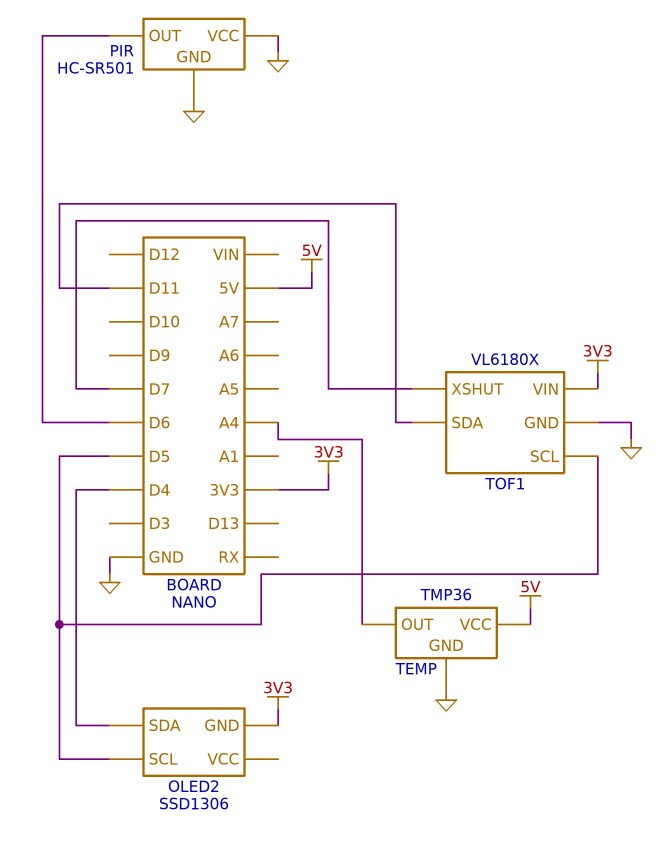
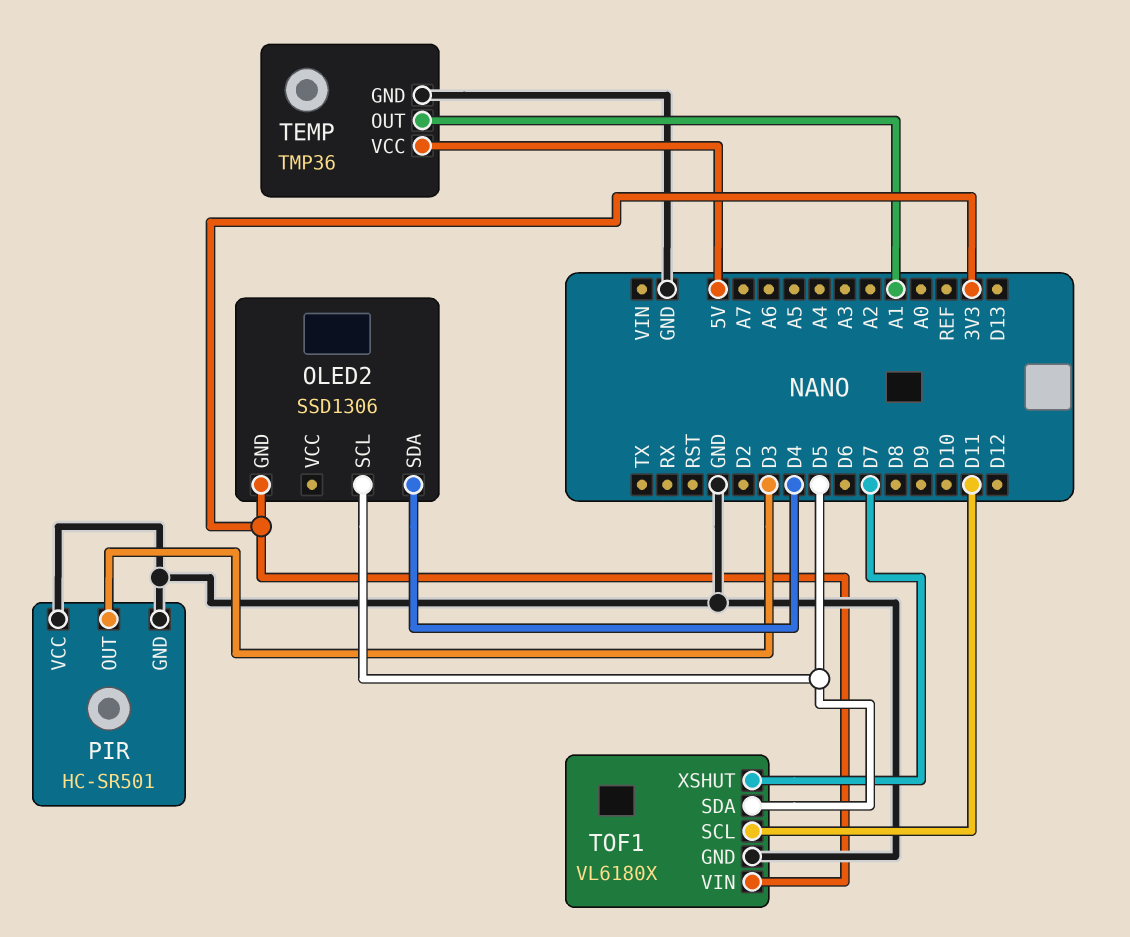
PIR pin OUT: D6 -> D3
TEMP pin OUT: A4 -> A1
TOF1 pin SCL: D5 -> D11
TOF1 pin SDA: D11 -> D5

